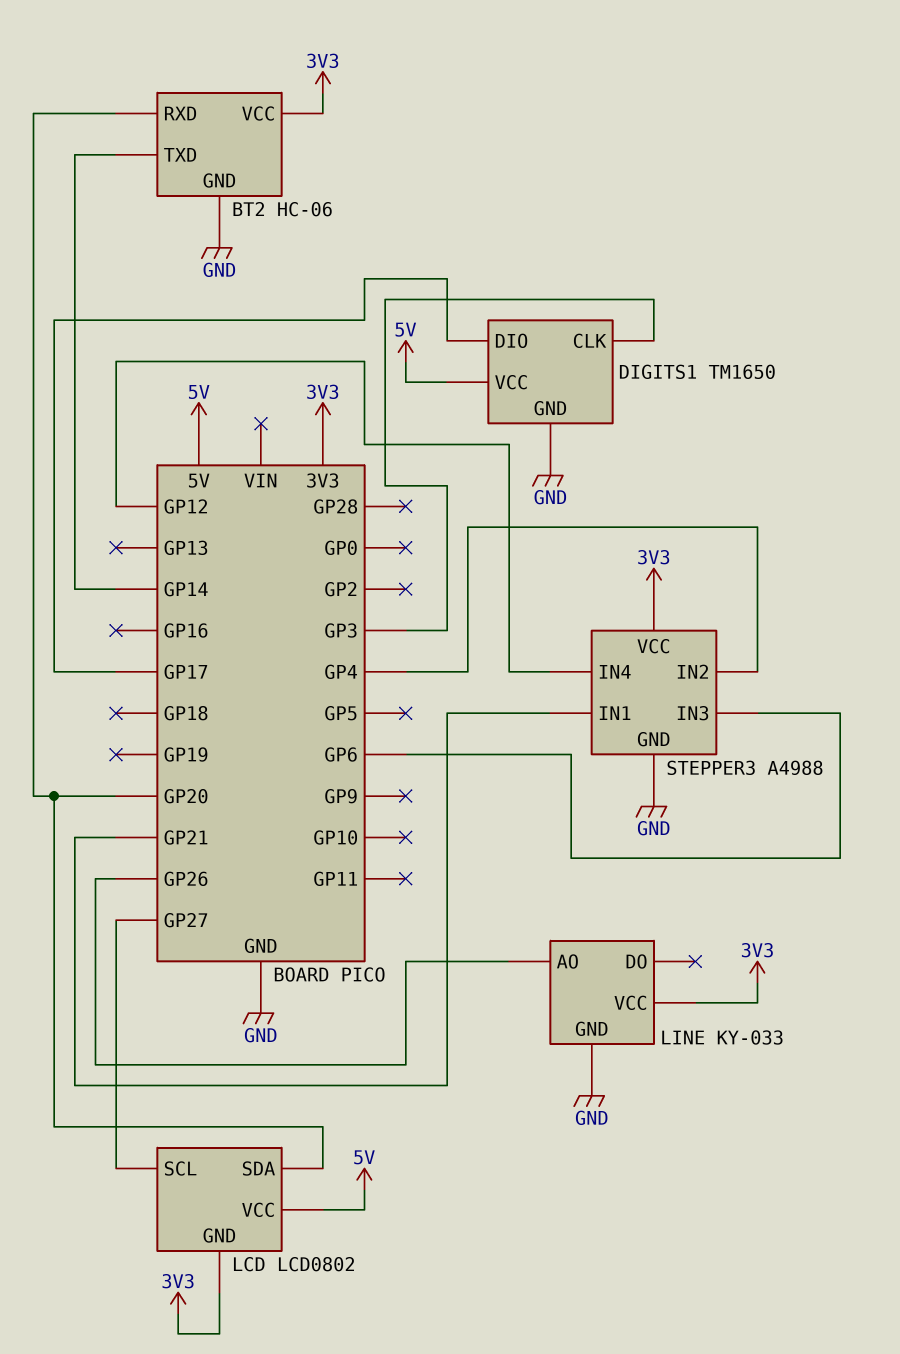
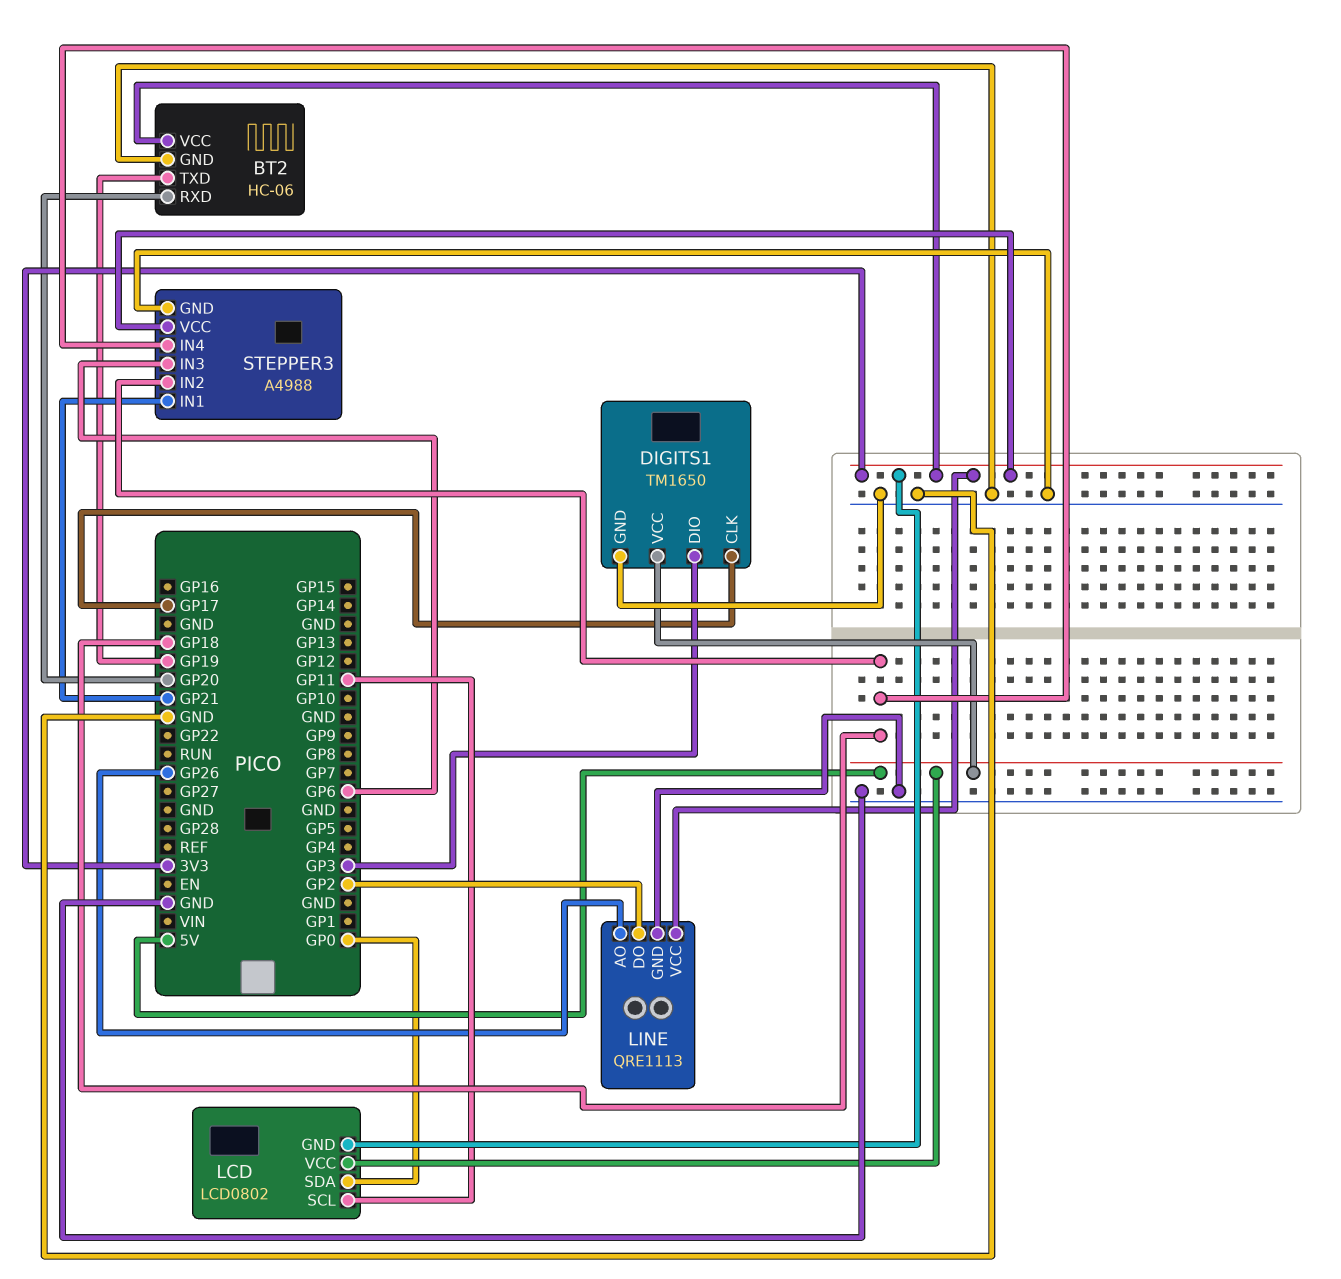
BT2 pin TXD: GP14 -> GP19
DIGITS1 pin CLK: GP3 -> GP17
DIGITS1 pin DIO: GP17 -> GP3
LCD pin SCL: GP27 -> GP11
LCD pin SDA: GP20 -> GP0
LINE: KY-033 -> QRE1113
LINE pin DO: none -> GP2
STEPPER3 pin IN2: GP4 -> GP18
STEPPER3 pin IN4: GP12 -> GP18

